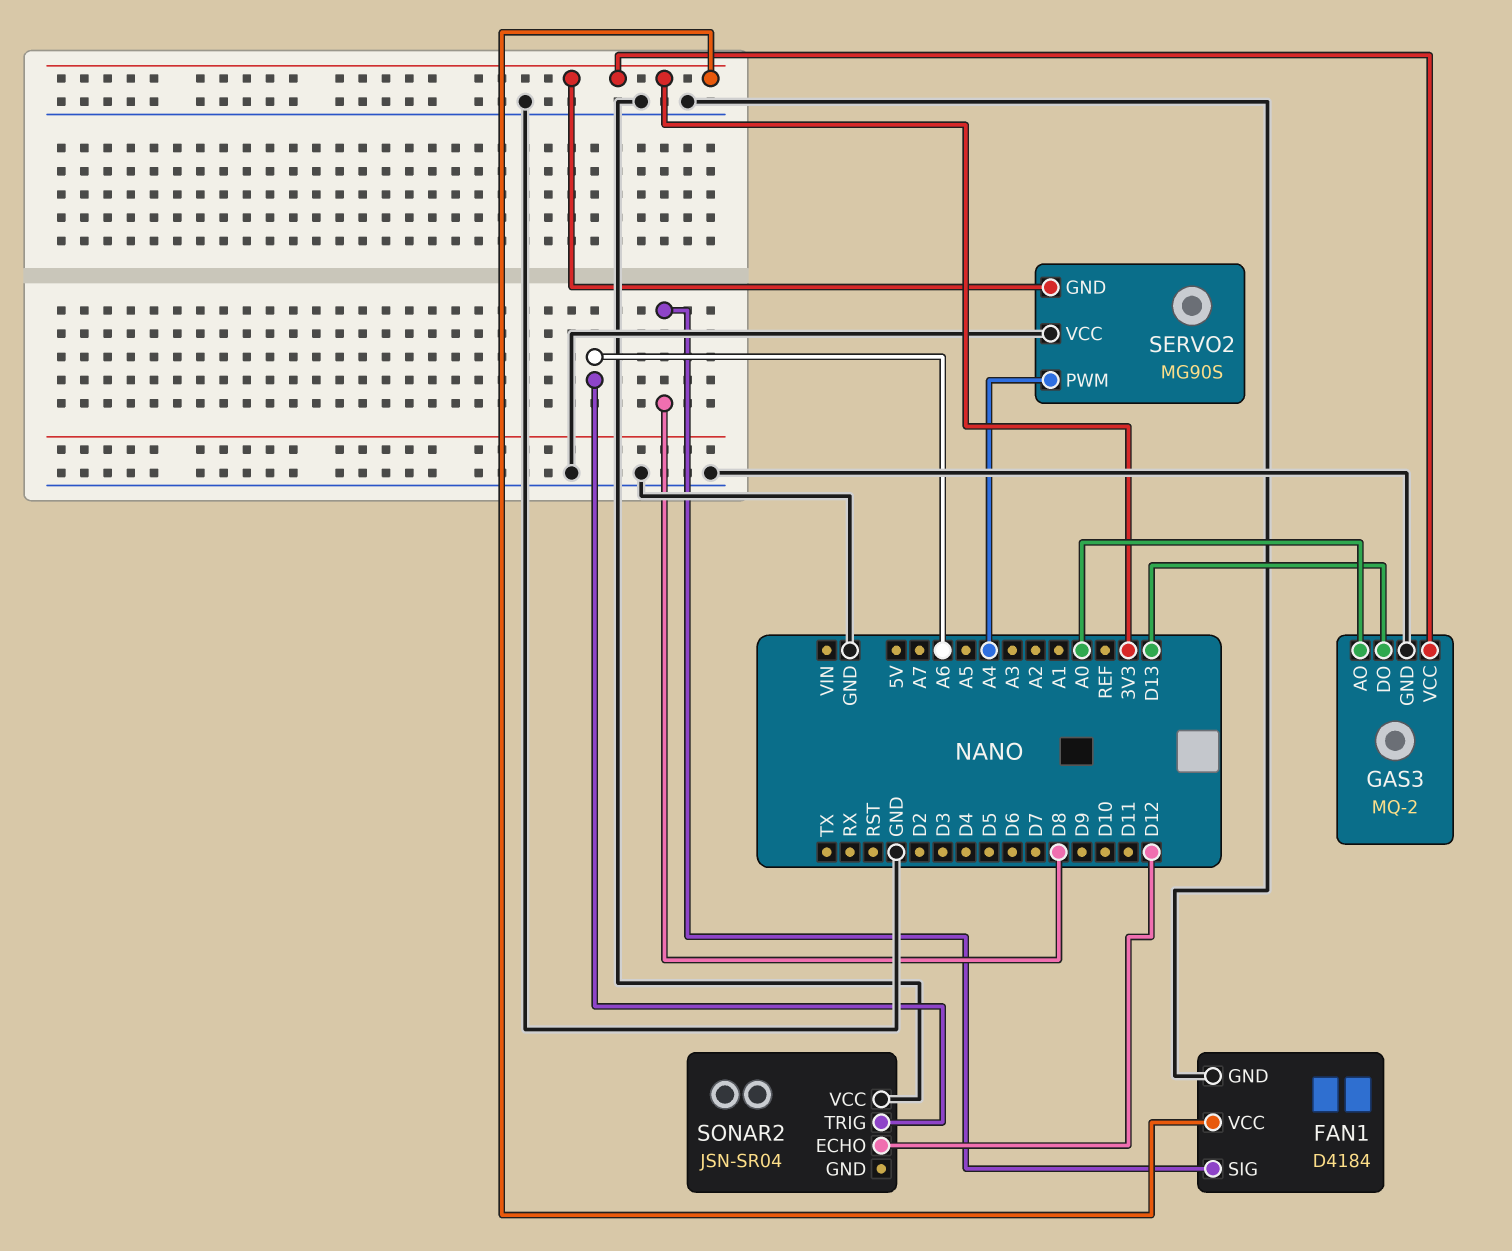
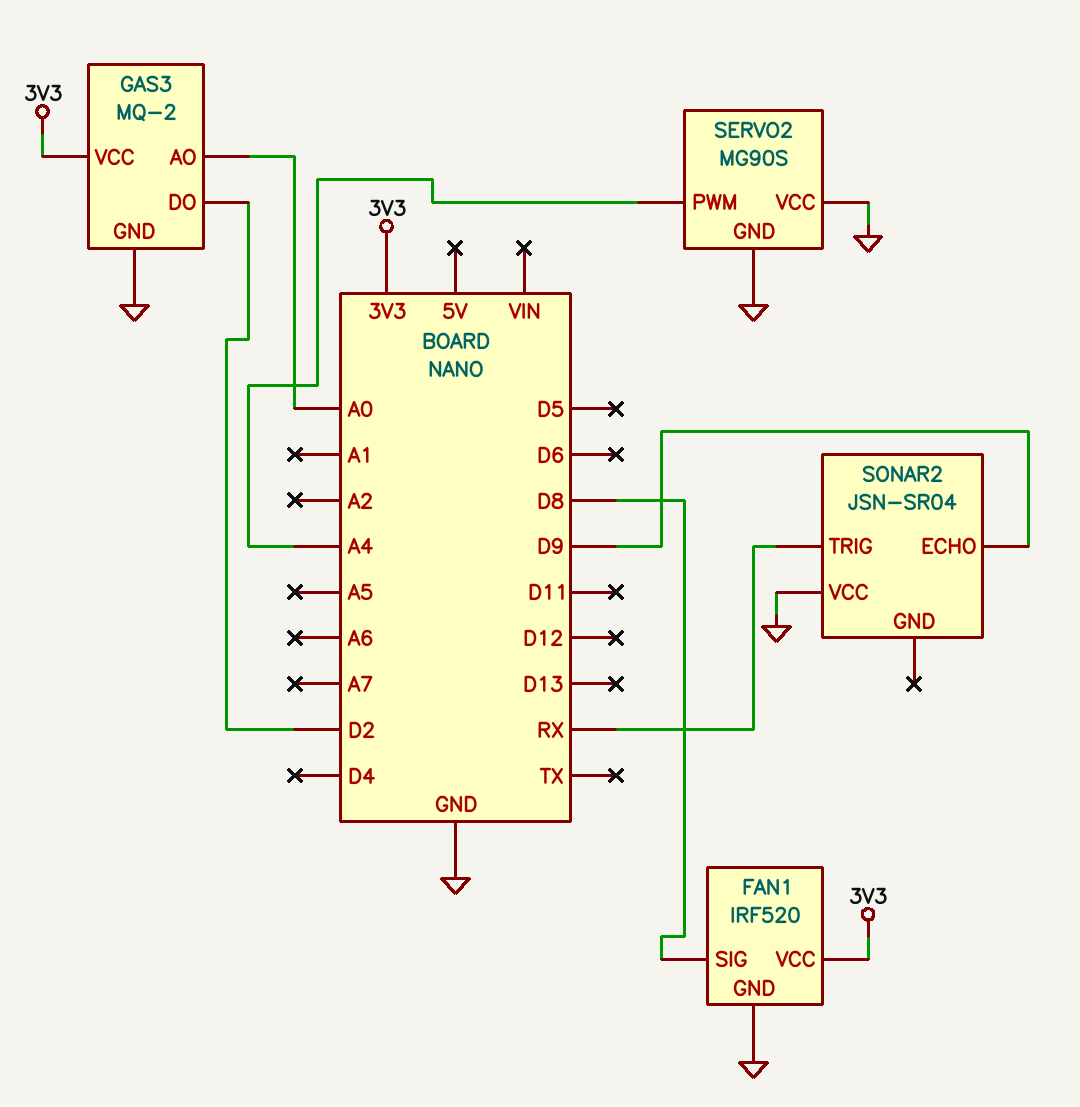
FAN1: D4184 -> IRF520
GAS3 pin DO: D13 -> D2
SERVO2 pin GND: 3V3 -> GND
SONAR2 pin ECHO: D12 -> D9
SONAR2 pin TRIG: A6 -> RX

